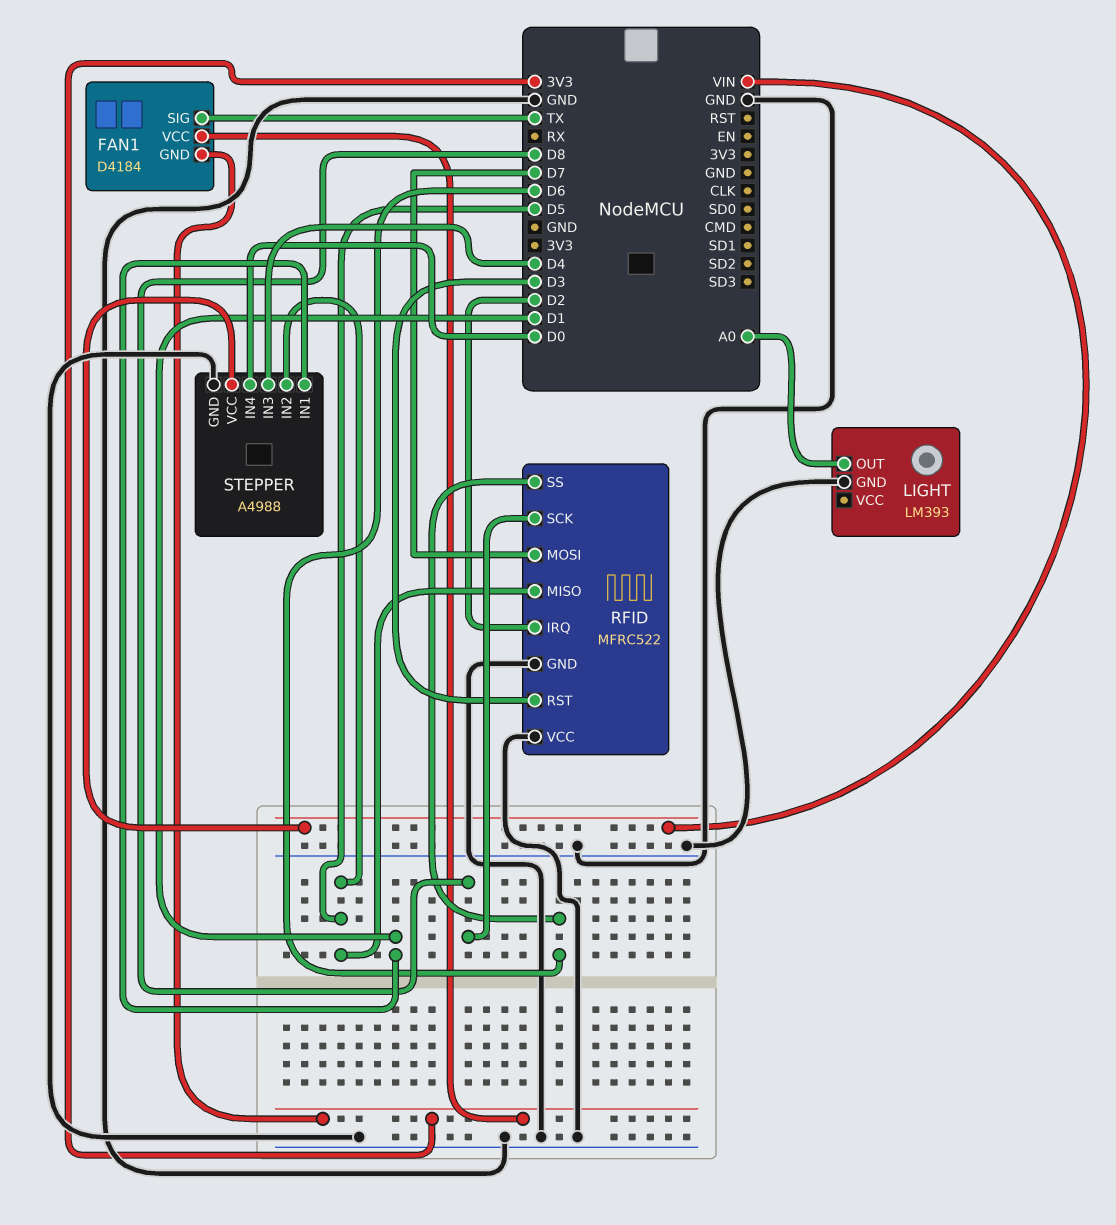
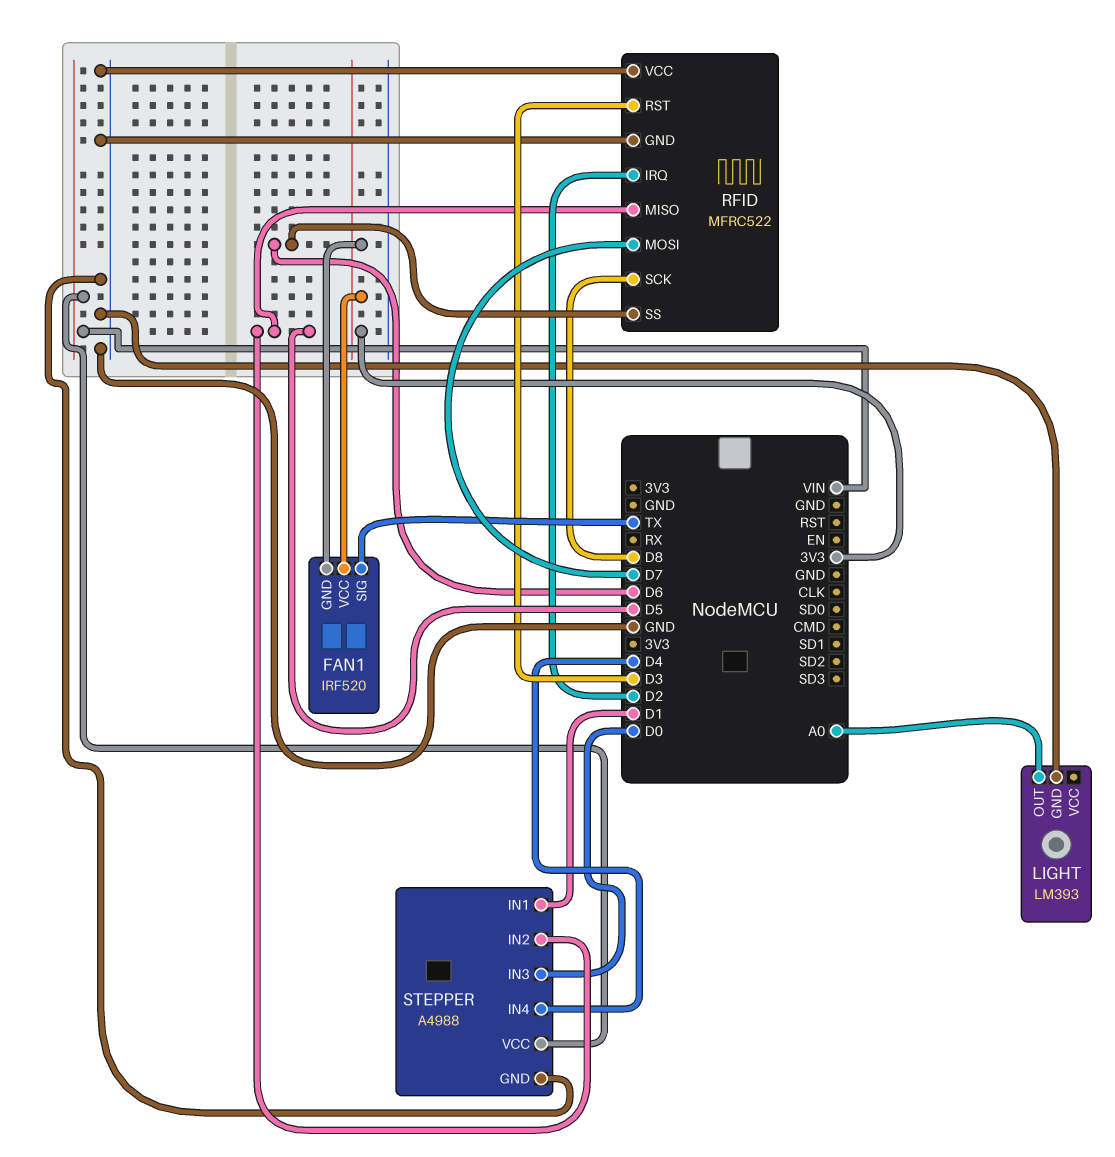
FAN1: D4184 -> IRF520
STEPPER pin IN3: D4 -> D0
STEPPER pin IN4: D0 -> D4

